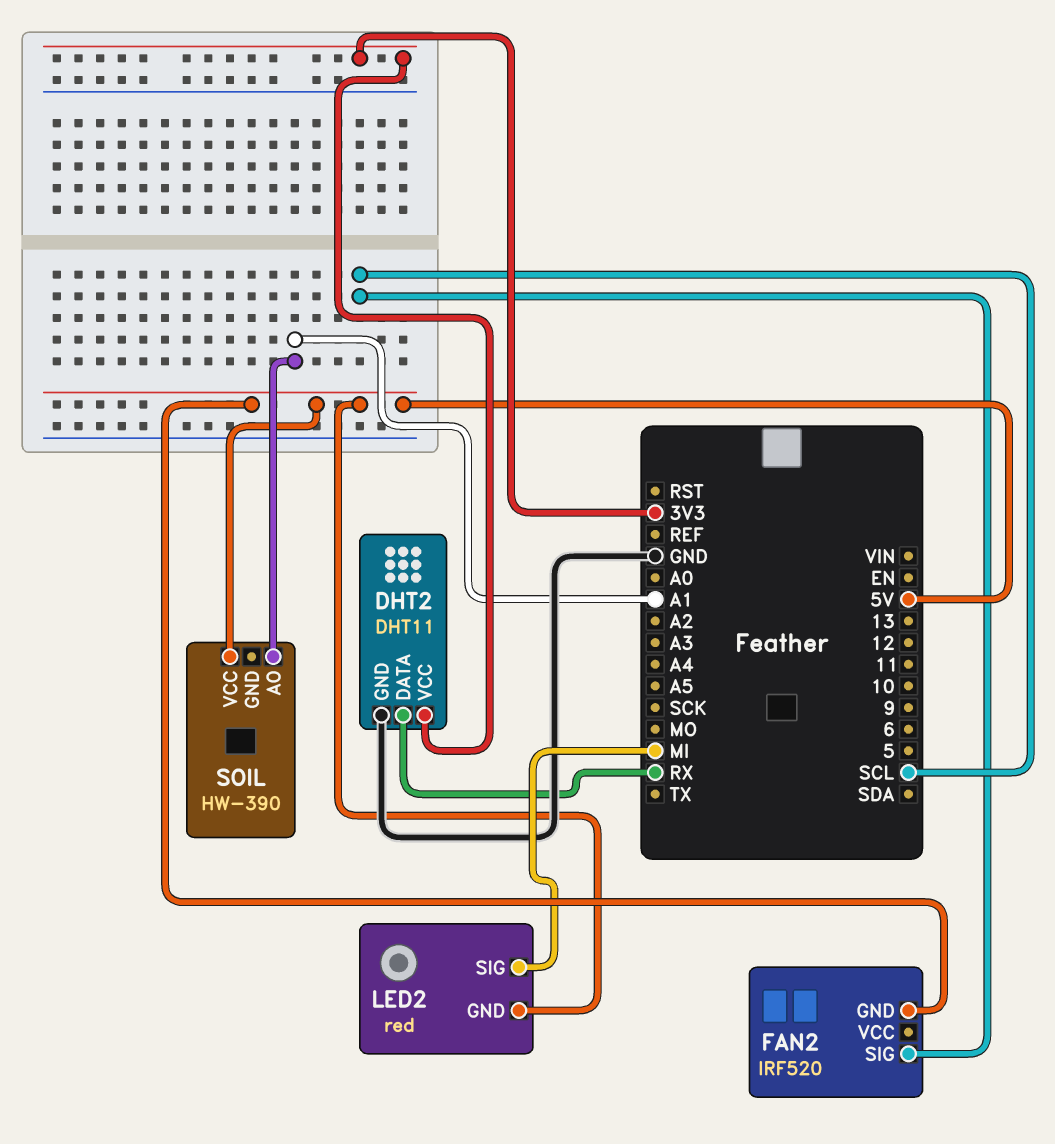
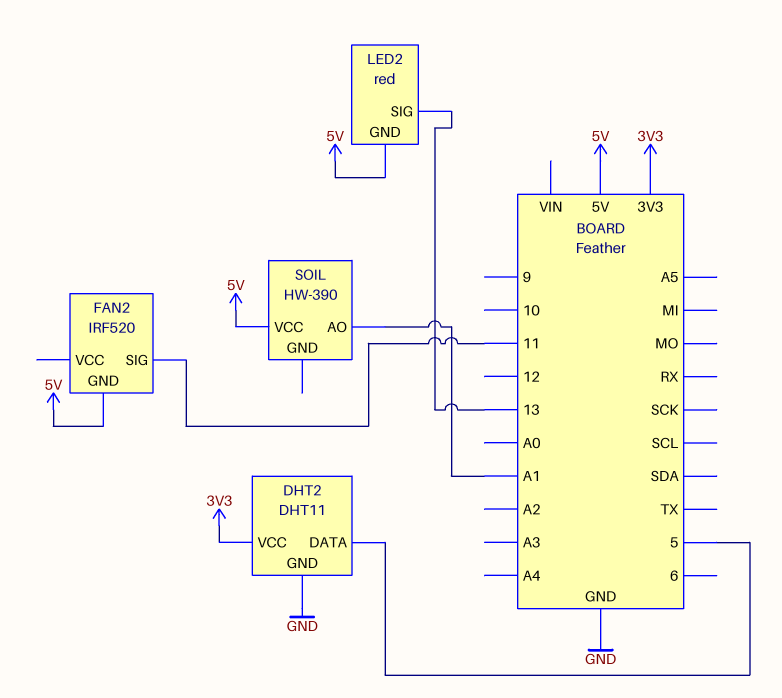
DHT2 pin DATA: RX -> 5
FAN2 pin SIG: SCL -> 11
LED2 pin SIG: MI -> 13

